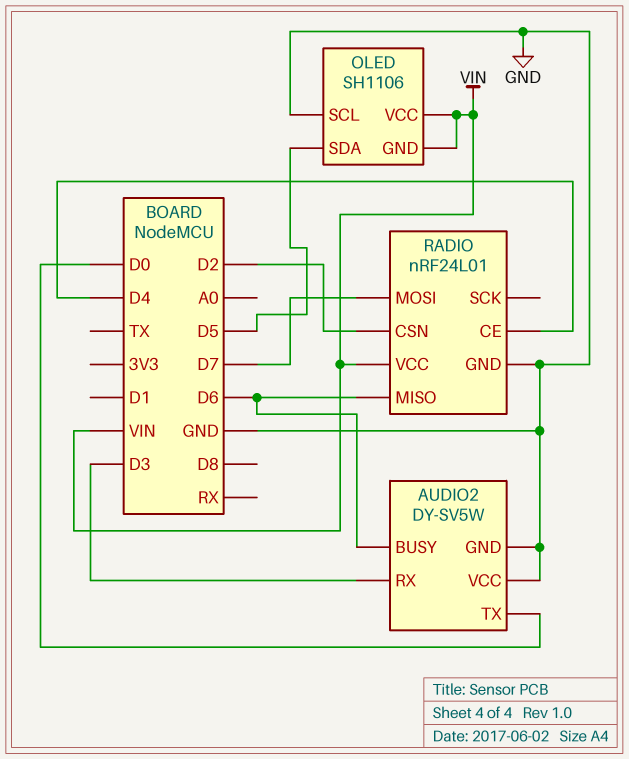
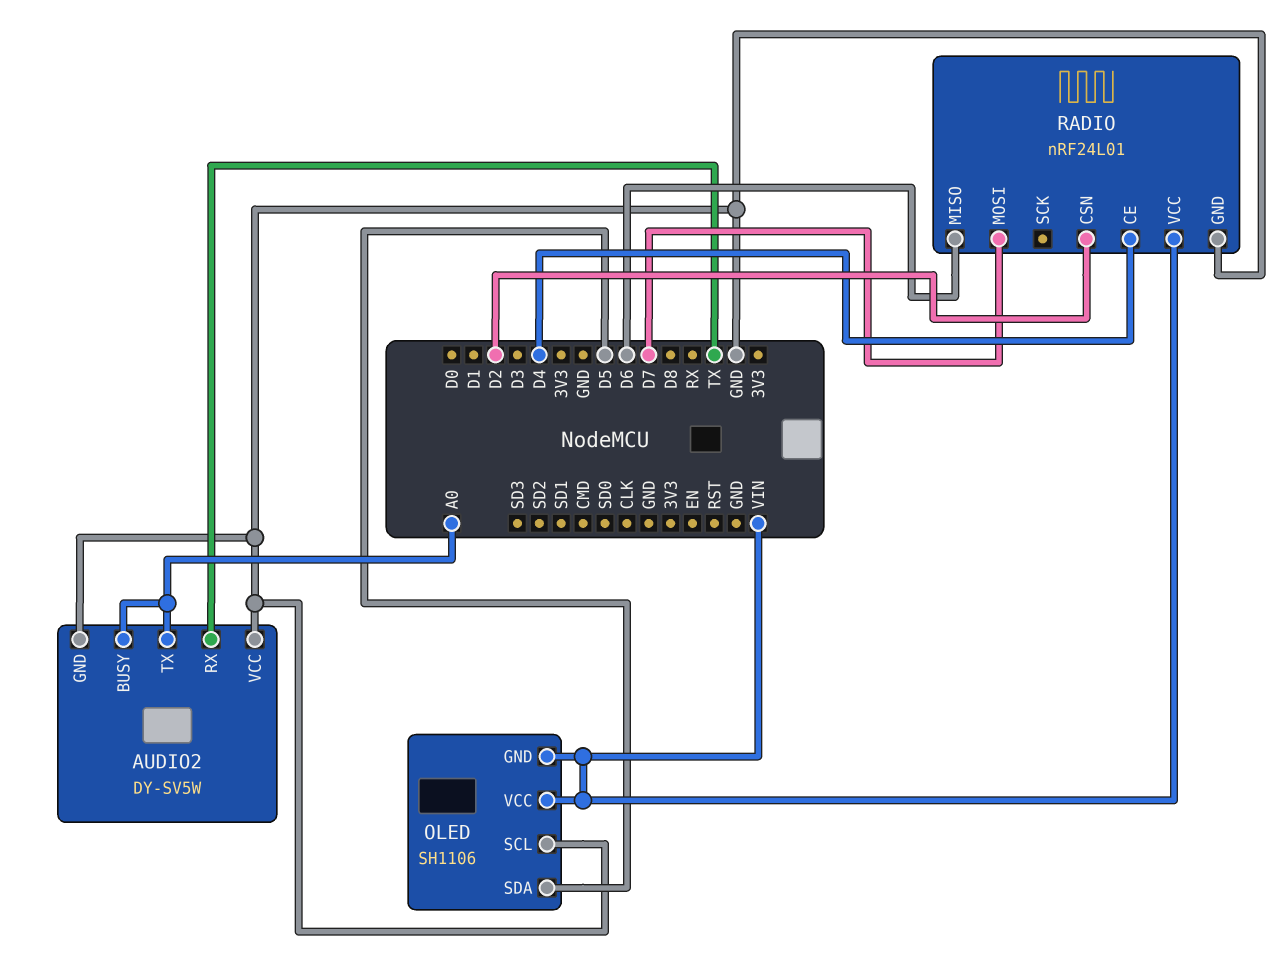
AUDIO2 pin BUSY: D6 -> A0
AUDIO2 pin RX: D3 -> TX
AUDIO2 pin TX: D0 -> A0

